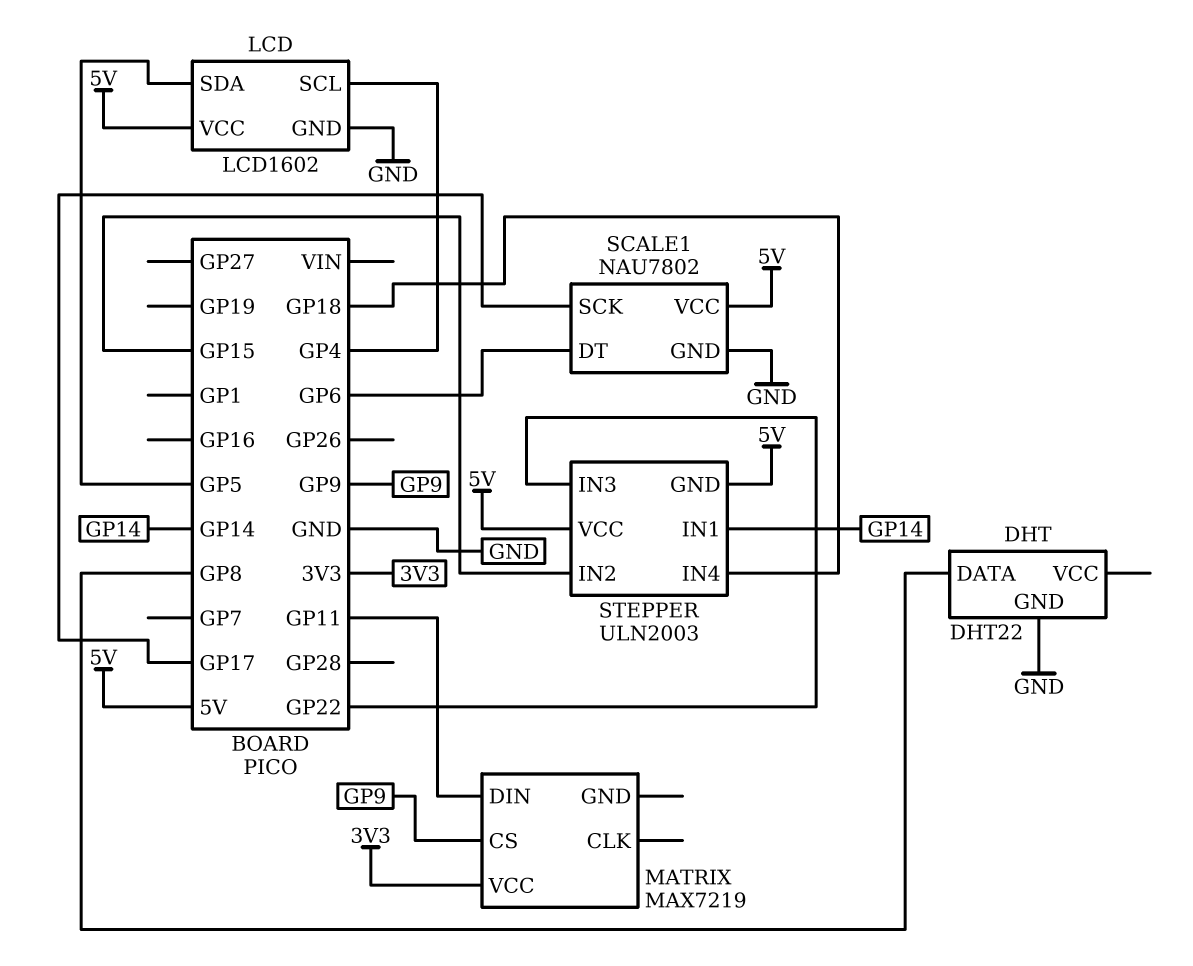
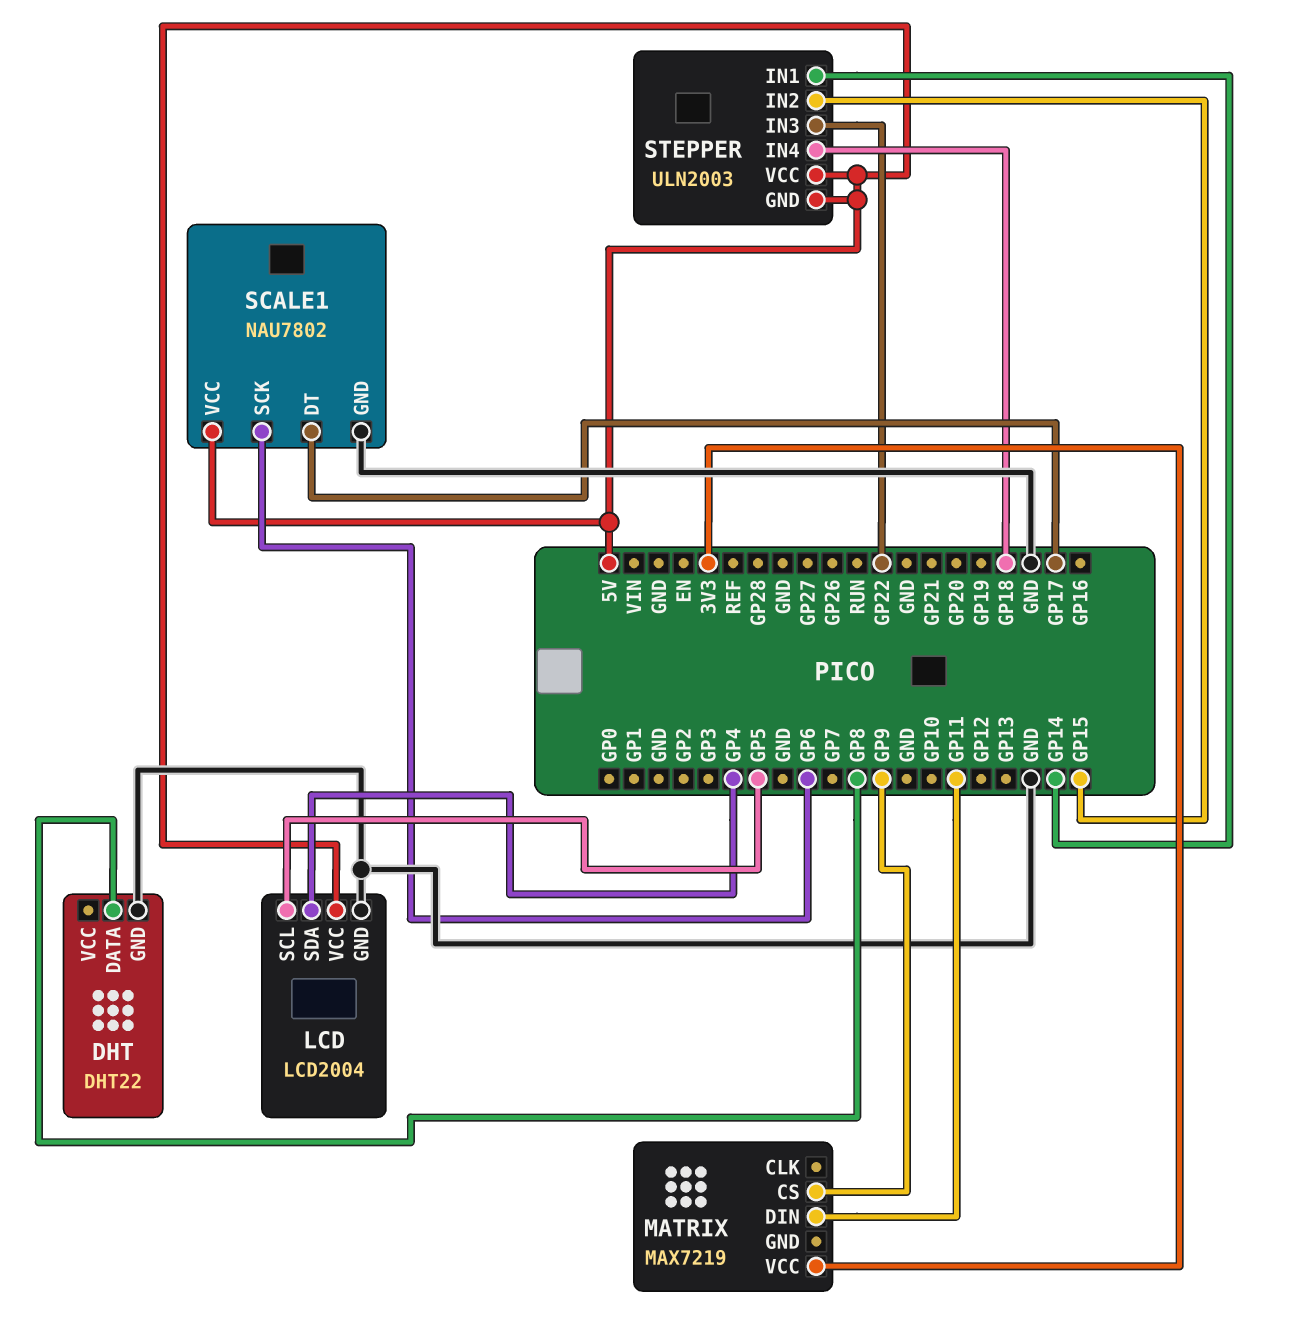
LCD: LCD1602 -> LCD2004
LCD pin SCL: GP4 -> GP5
LCD pin SDA: GP5 -> GP4
SCALE1 pin DT: GP6 -> GP17
SCALE1 pin SCK: GP17 -> GP6

